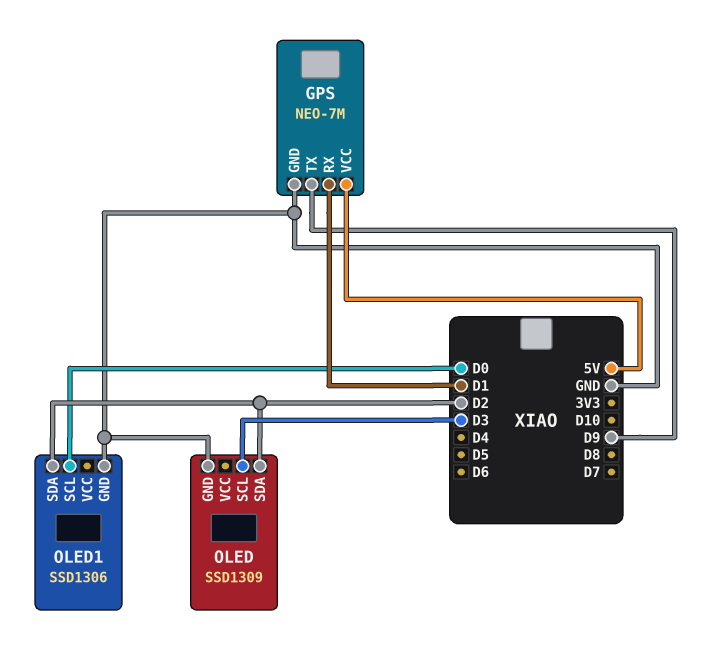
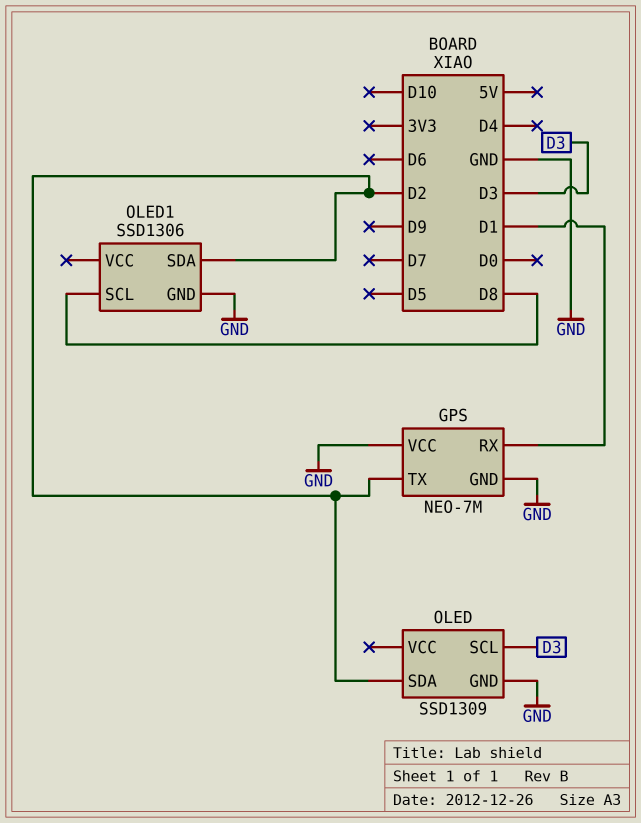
GPS pin TX: D9 -> D2
GPS pin VCC: 5V -> GND
OLED1 pin SCL: D0 -> D8

